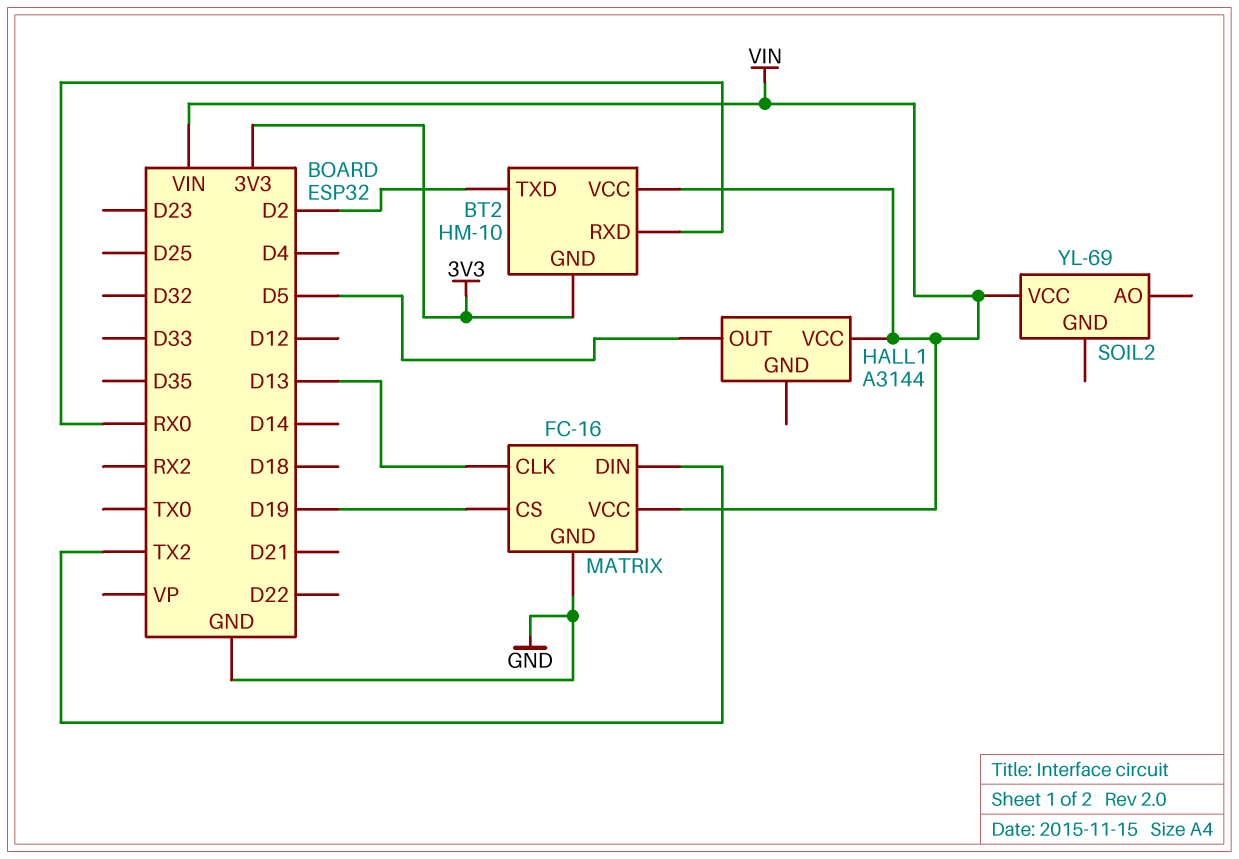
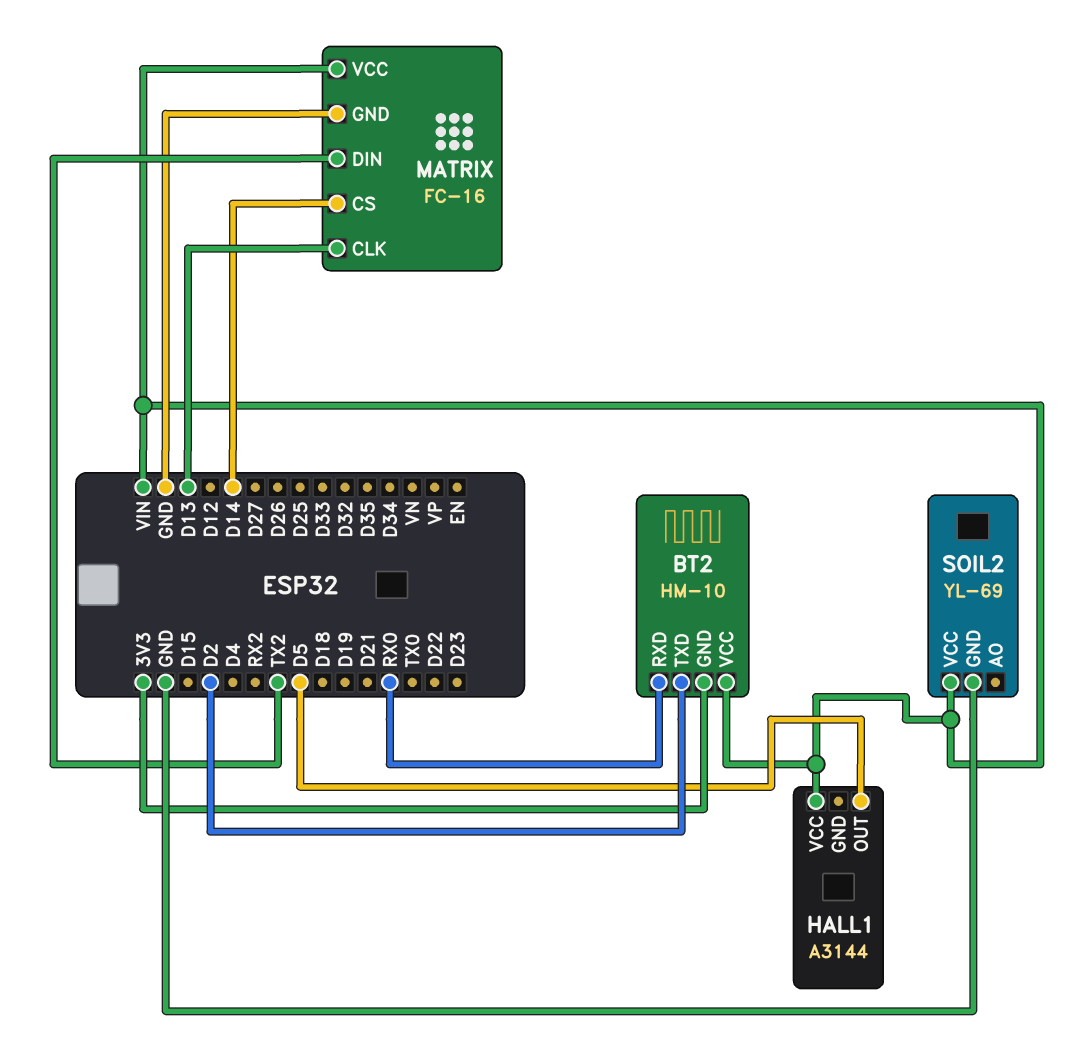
MATRIX pin CS: D19 -> D14
SOIL2 pin GND: none -> GND

